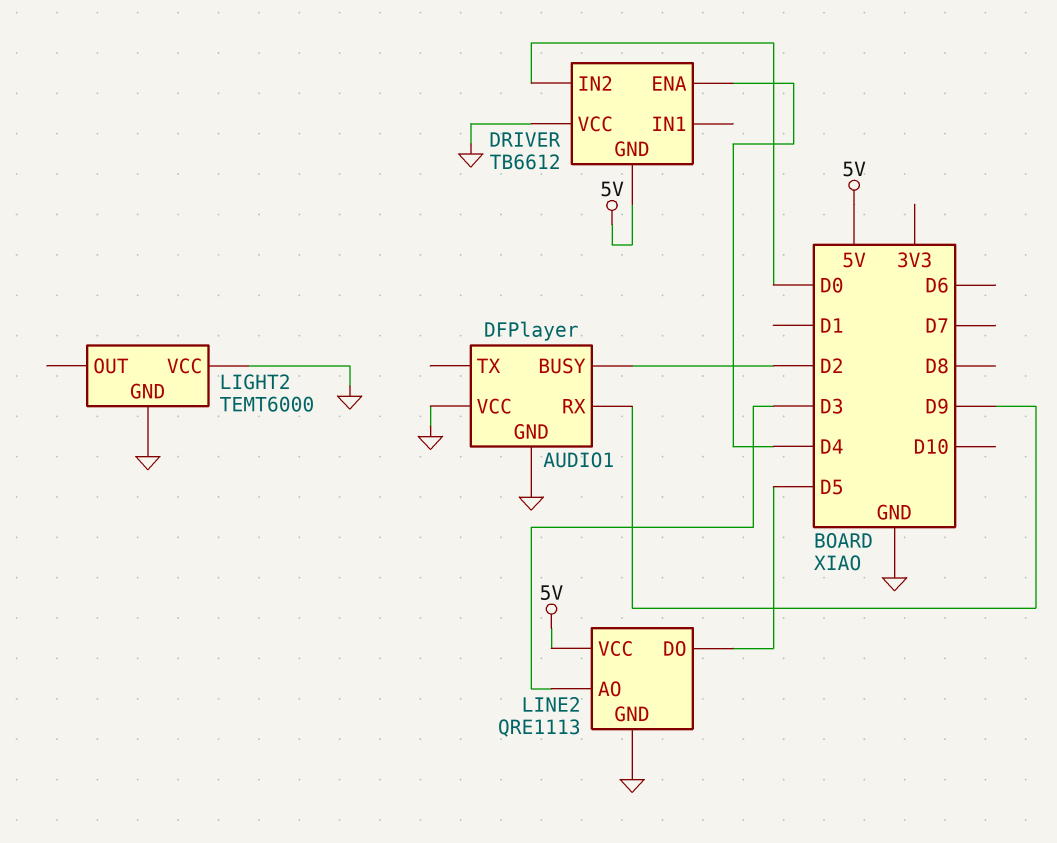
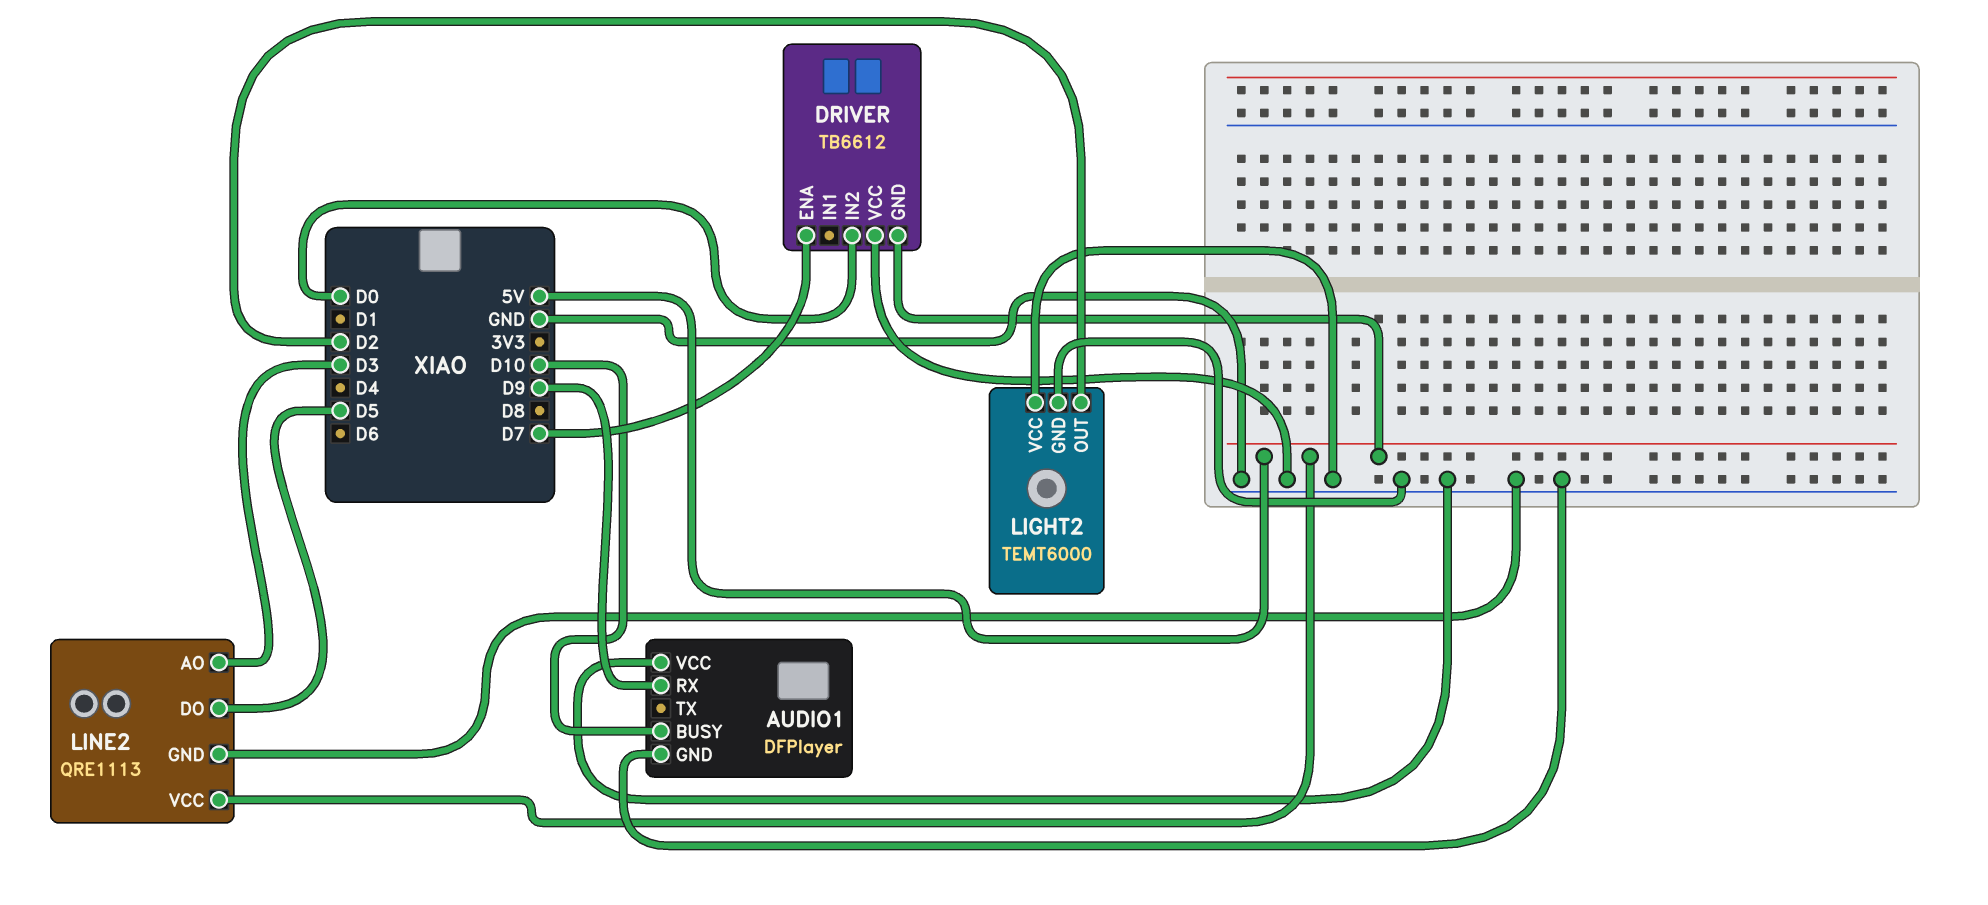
AUDIO1 pin BUSY: D2 -> D10
DRIVER pin ENA: D4 -> D7
LIGHT2 pin OUT: none -> D2

